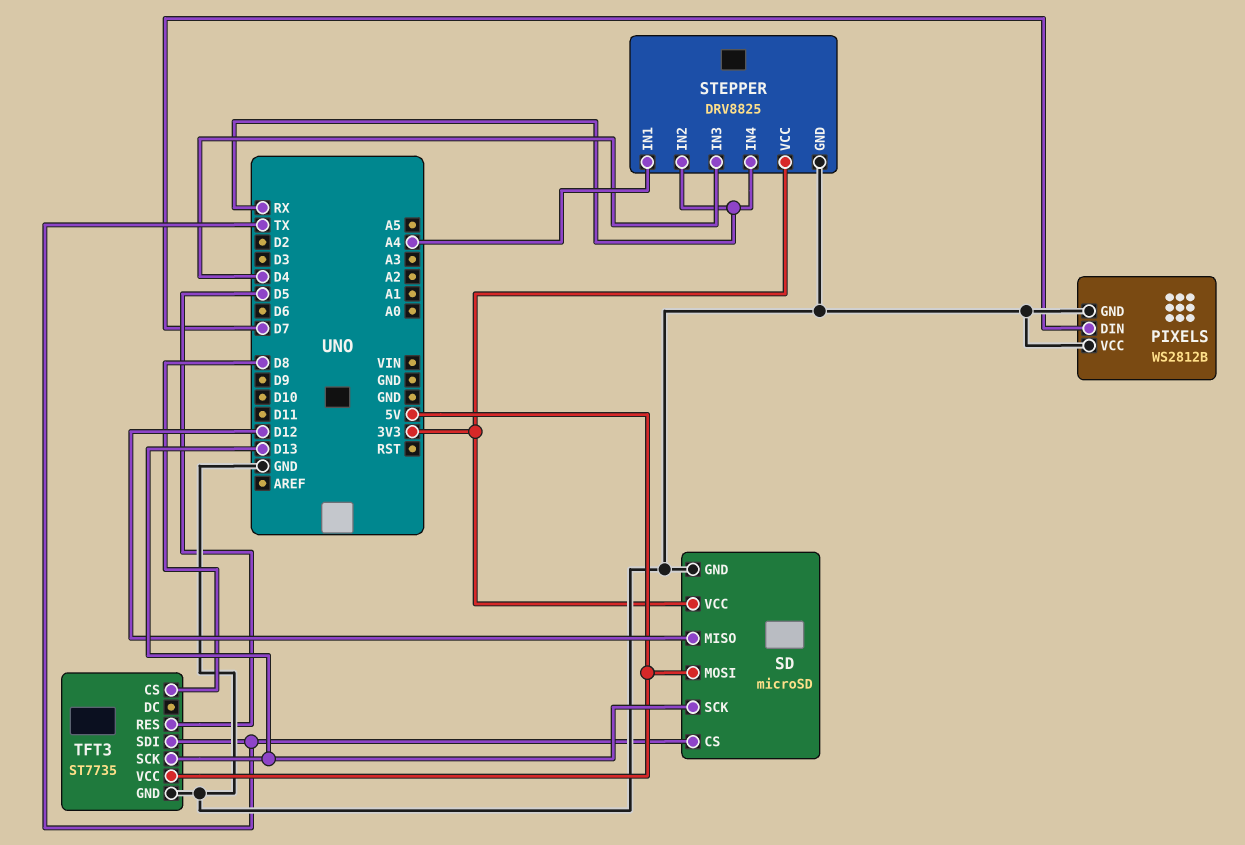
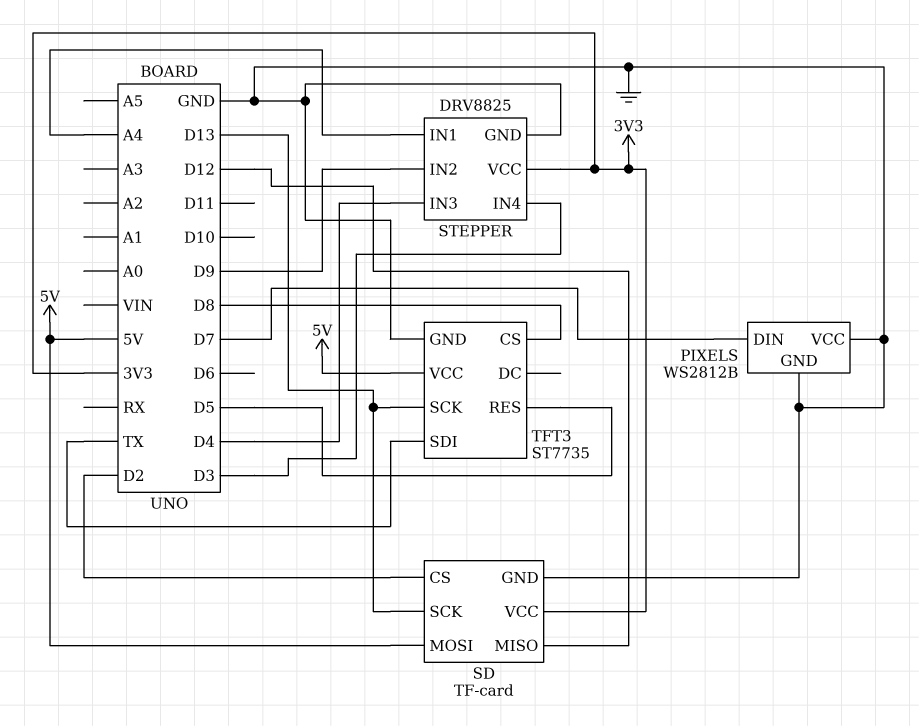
SD: microSD -> TF-card
SD pin CS: TX -> D2
STEPPER pin IN2: RX -> D9
STEPPER pin IN4: RX -> D3

